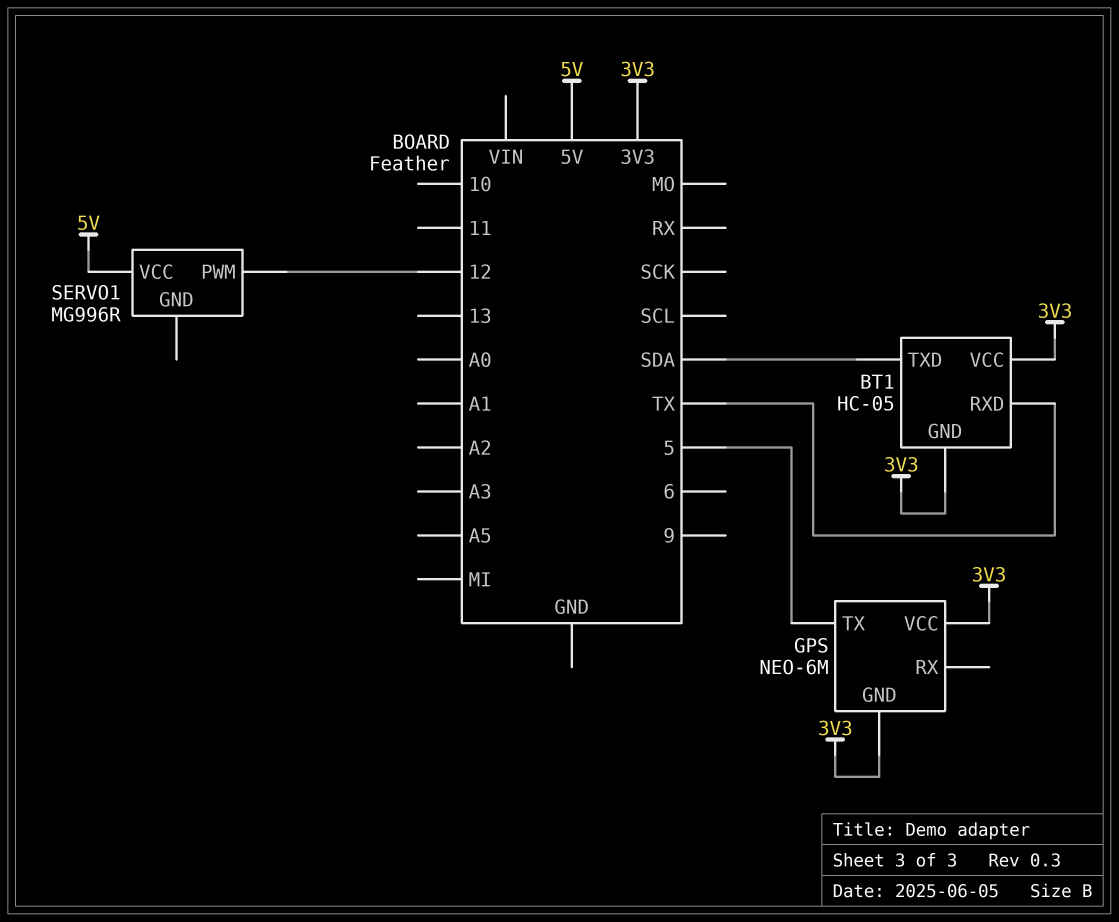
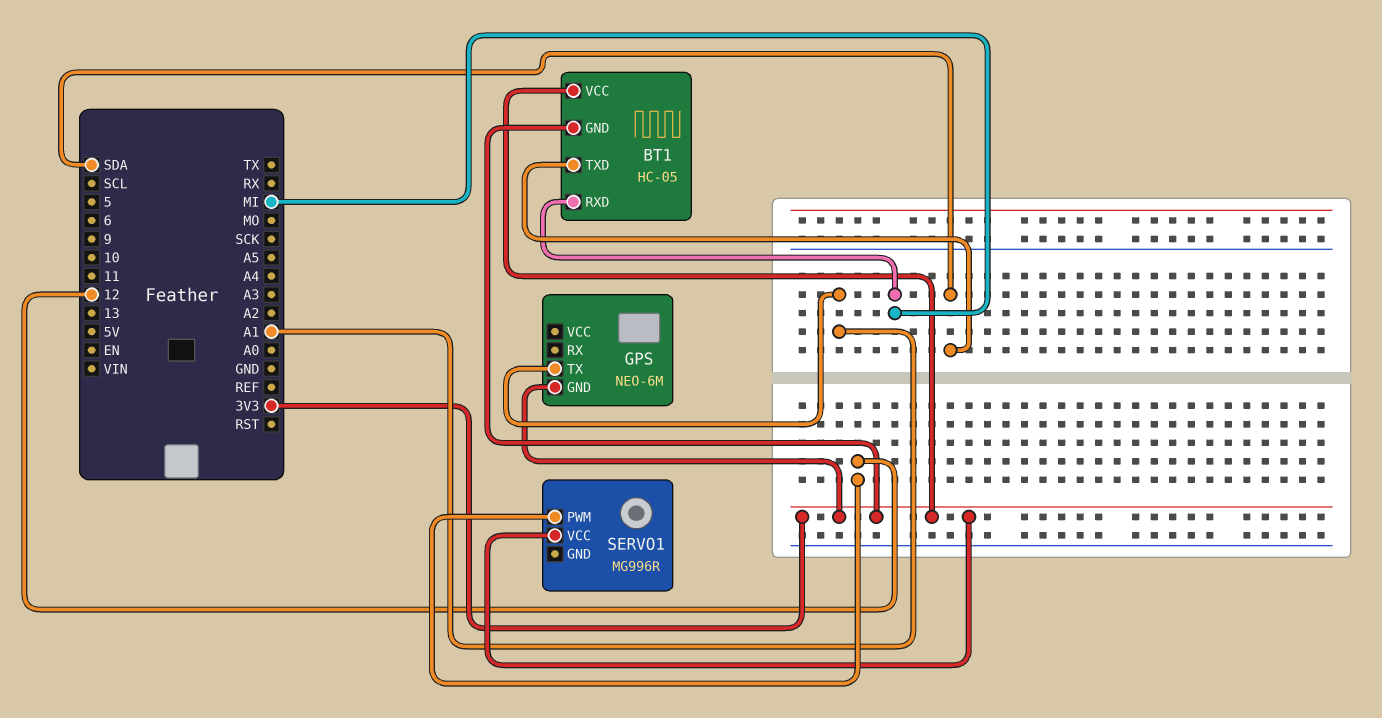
BT1 pin RXD: TX -> MI
GPS pin TX: 5 -> A1
GPS pin VCC: 3V3 -> none
SERVO1 pin VCC: 5V -> 3V3

